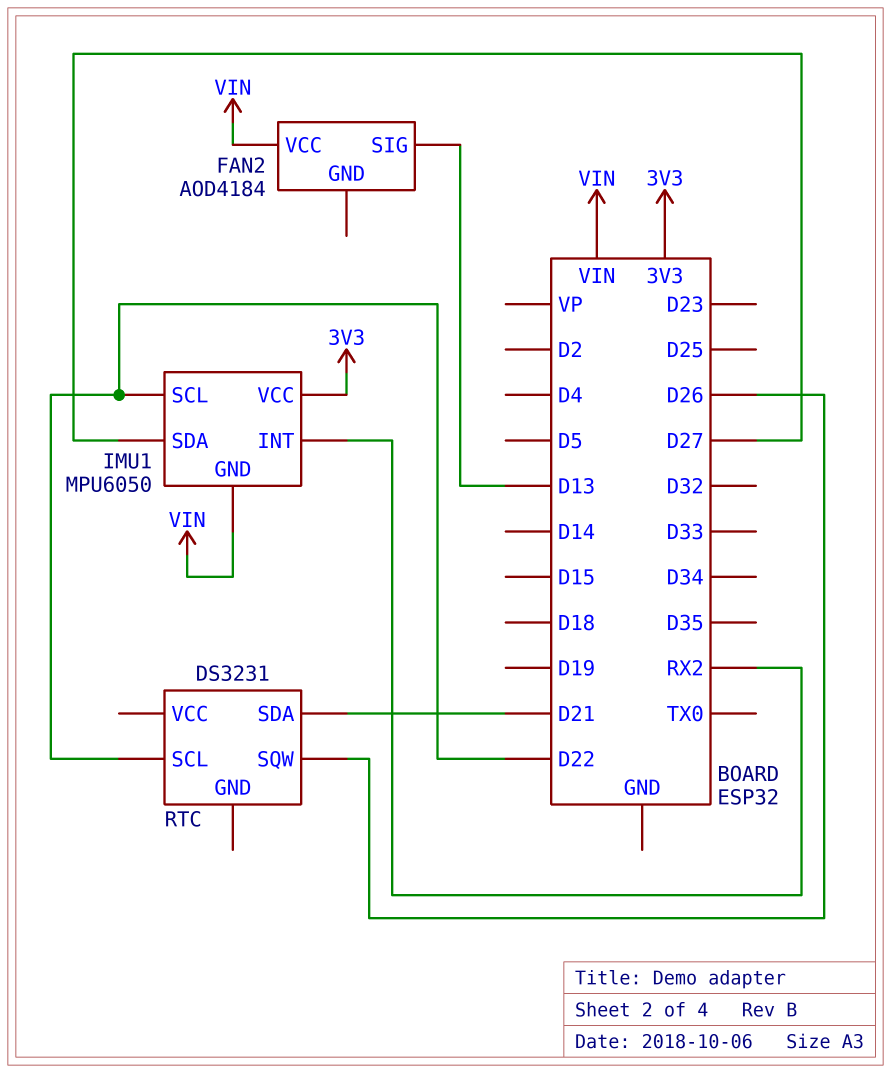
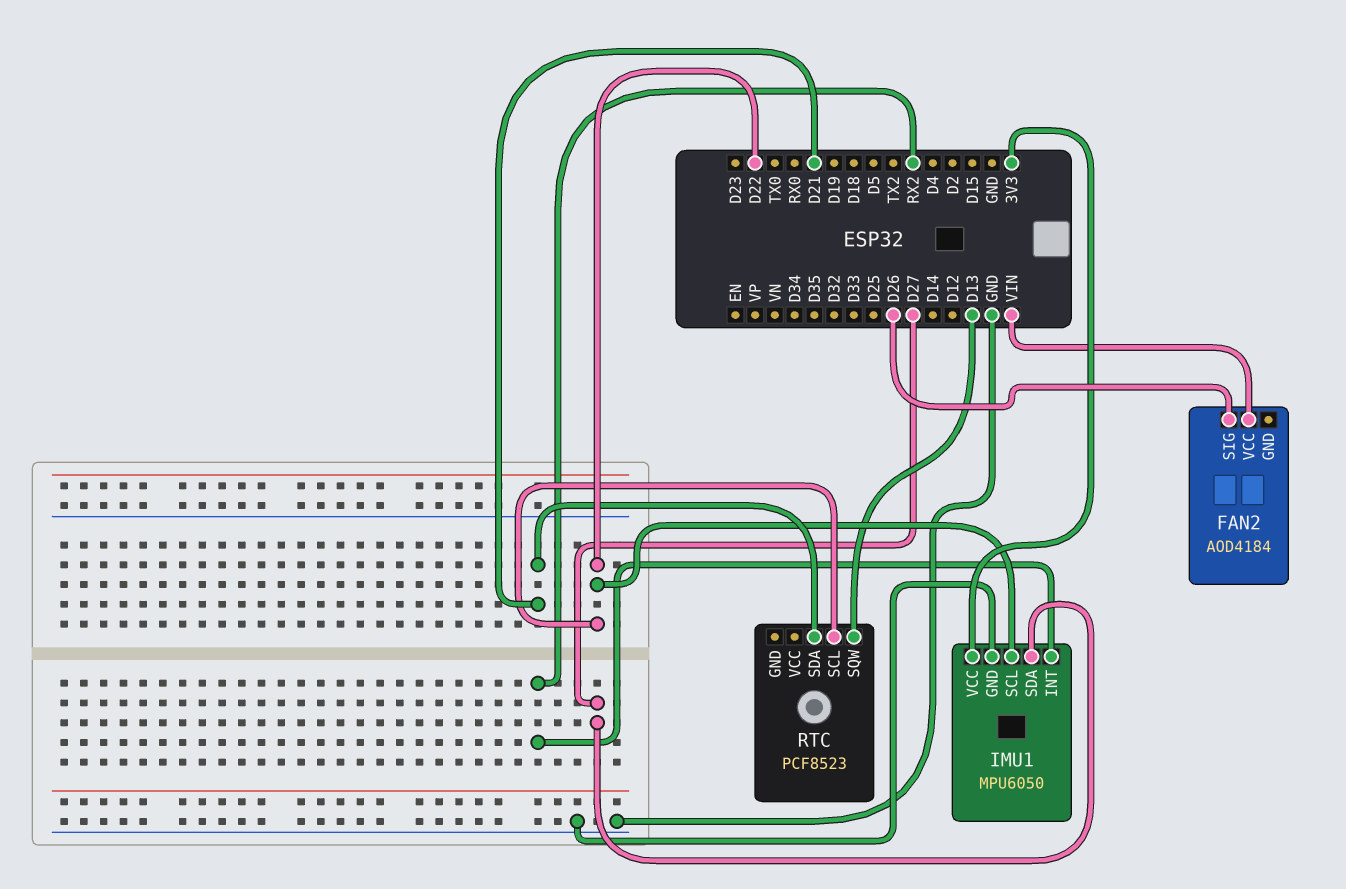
FAN2 pin SIG: D13 -> D26
IMU1 pin GND: VIN -> GND
RTC: DS3231 -> PCF8523
RTC pin SQW: D26 -> D13

